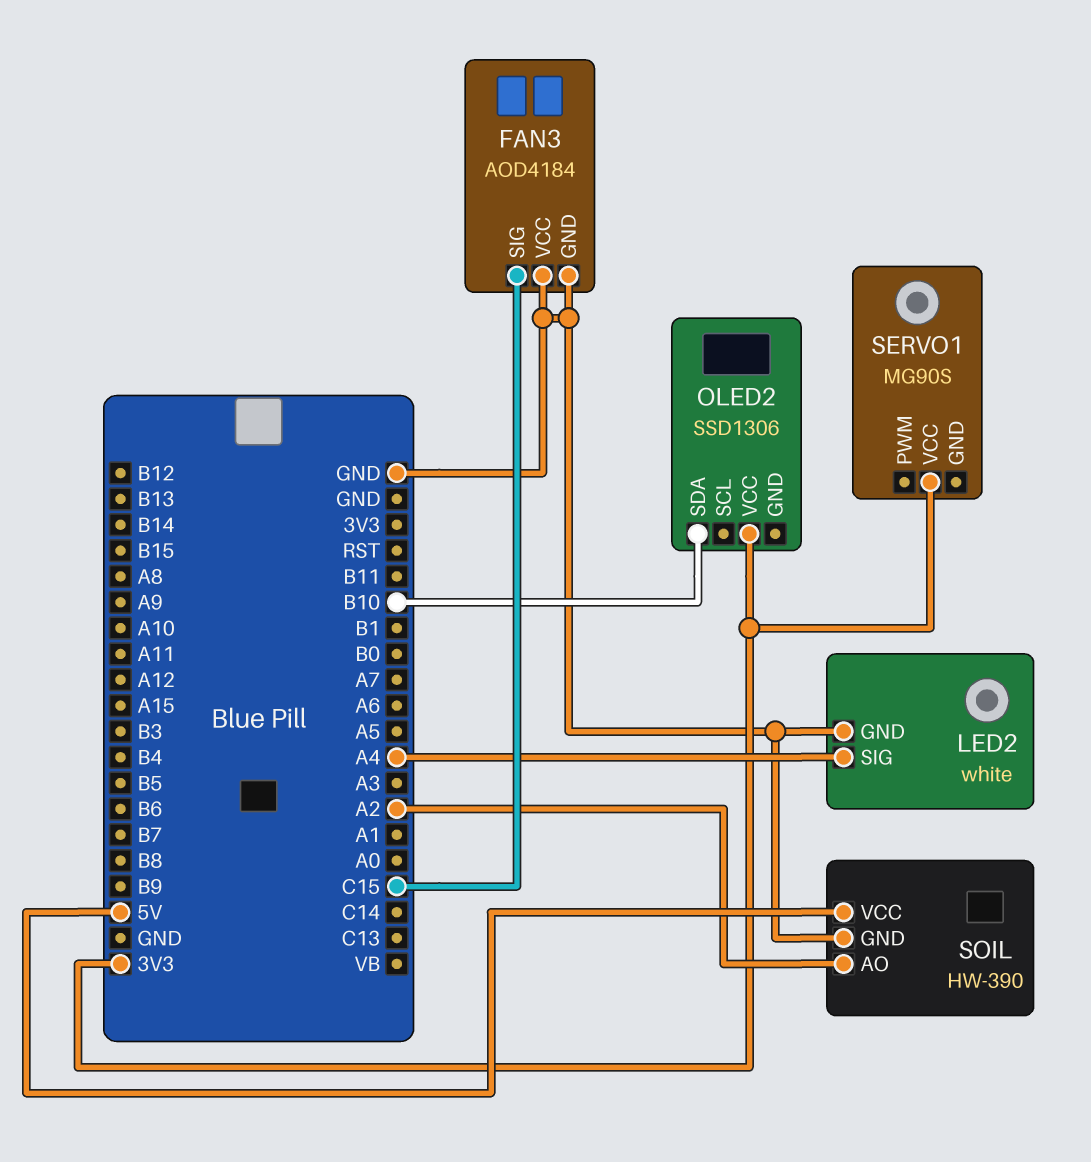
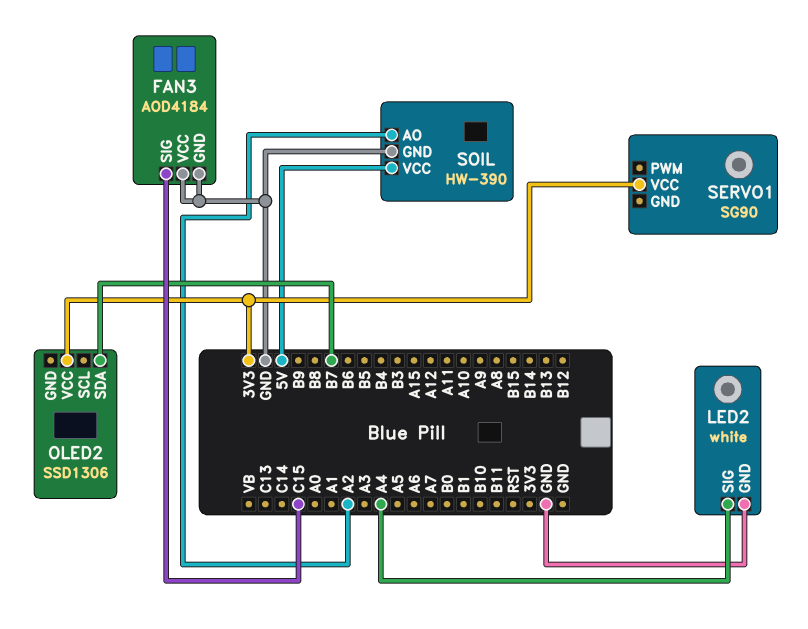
OLED2 pin SDA: B10 -> B7
SERVO1: MG90S -> SG90

